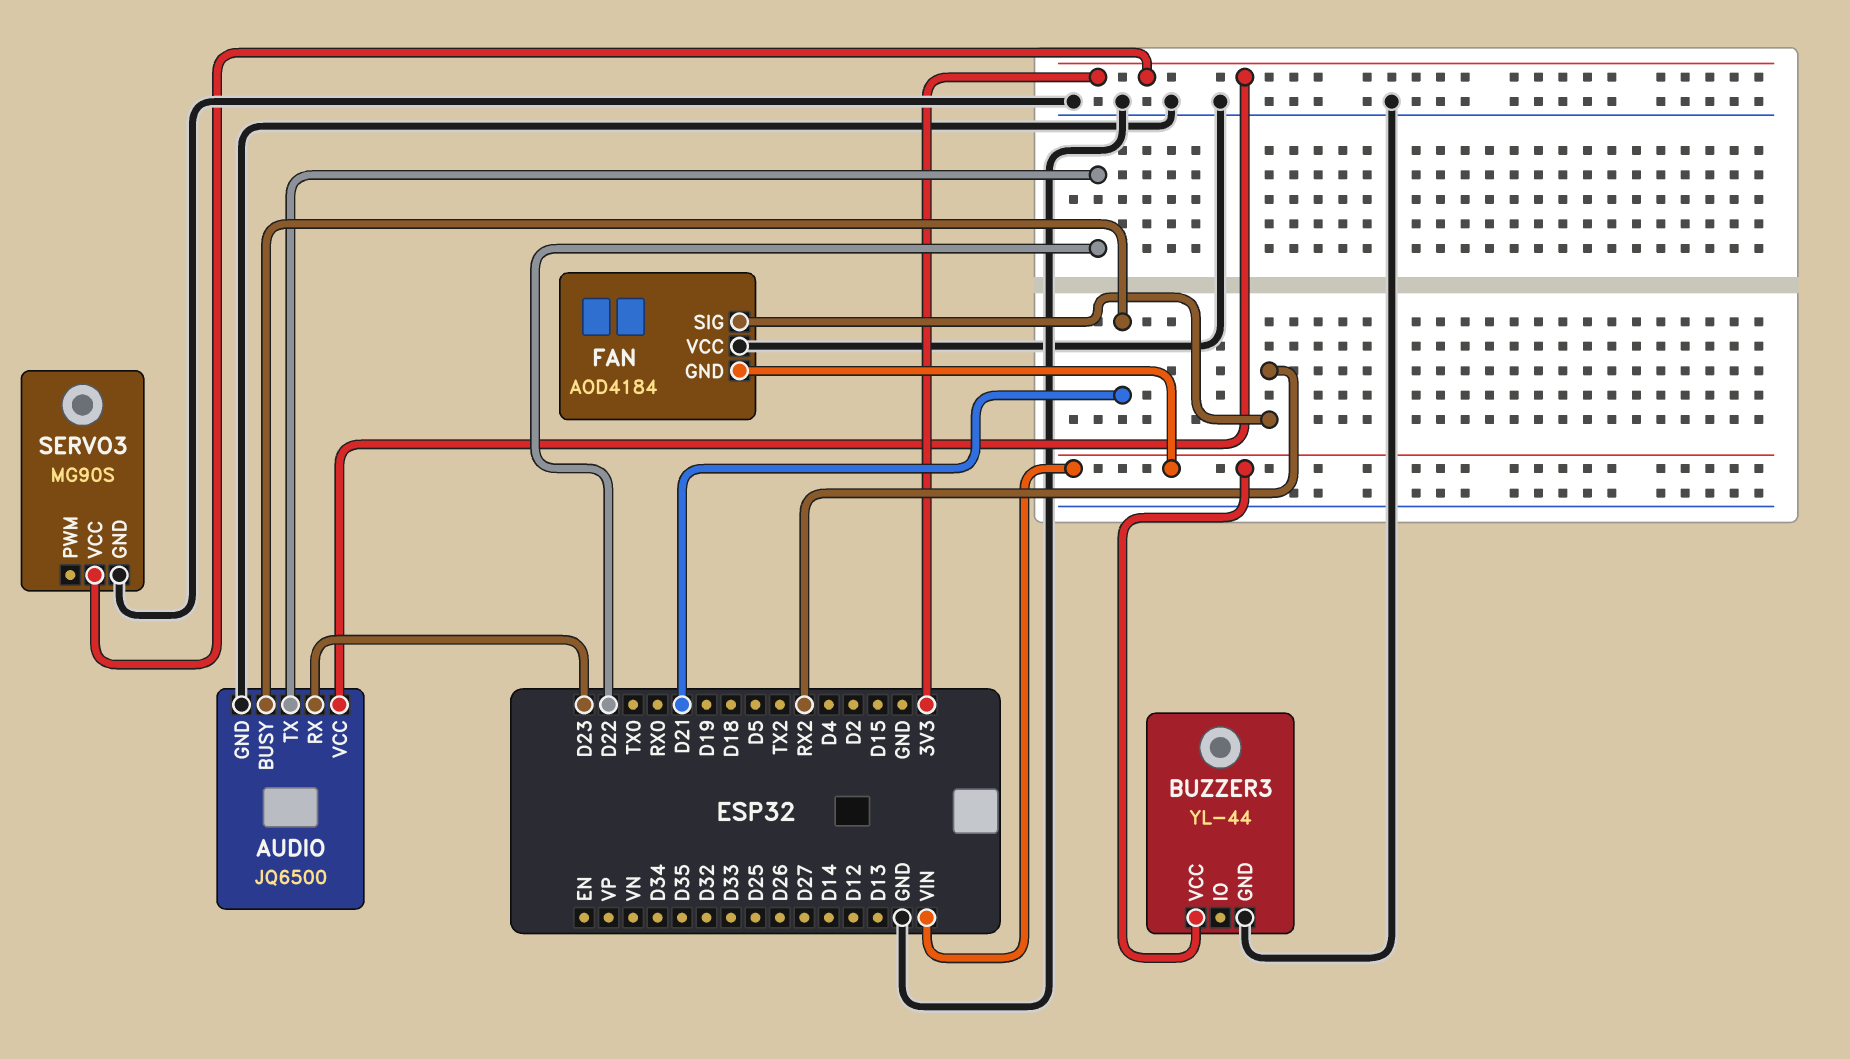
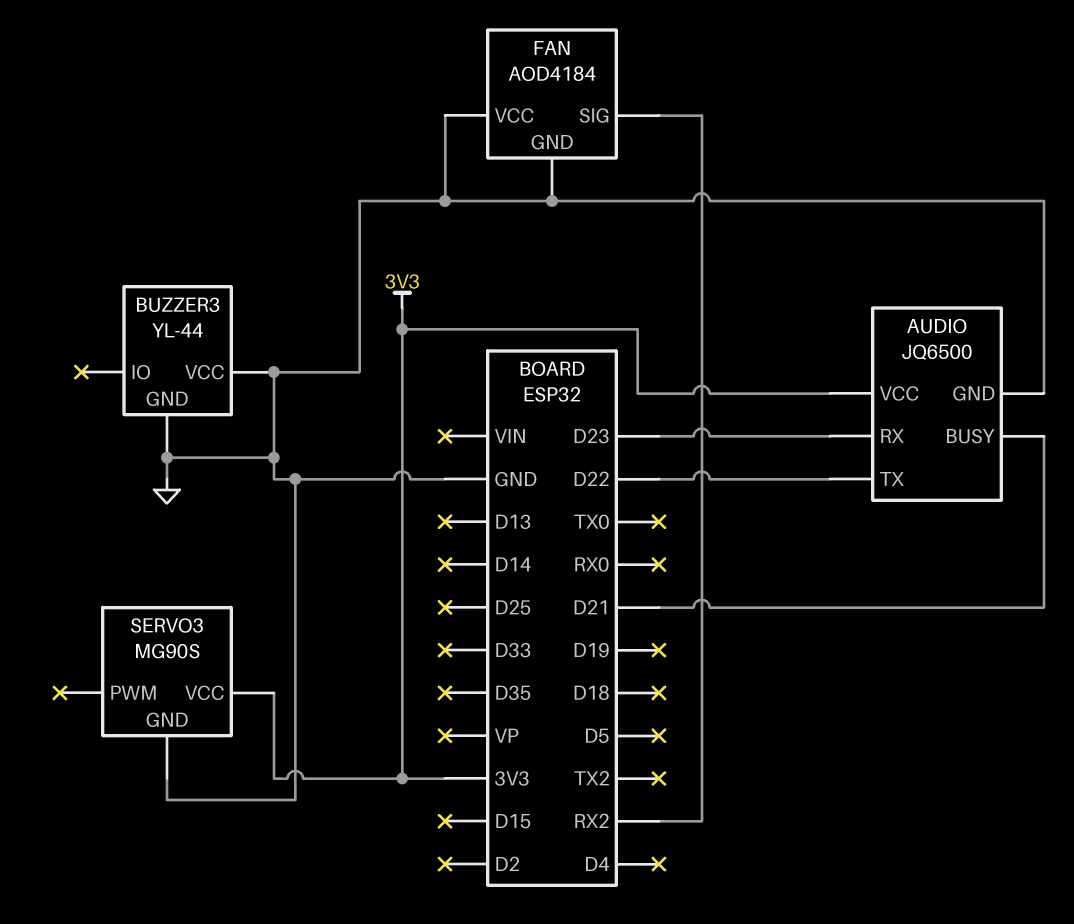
BUZZER3 pin VCC: VIN -> GND
FAN pin GND: VIN -> GND

